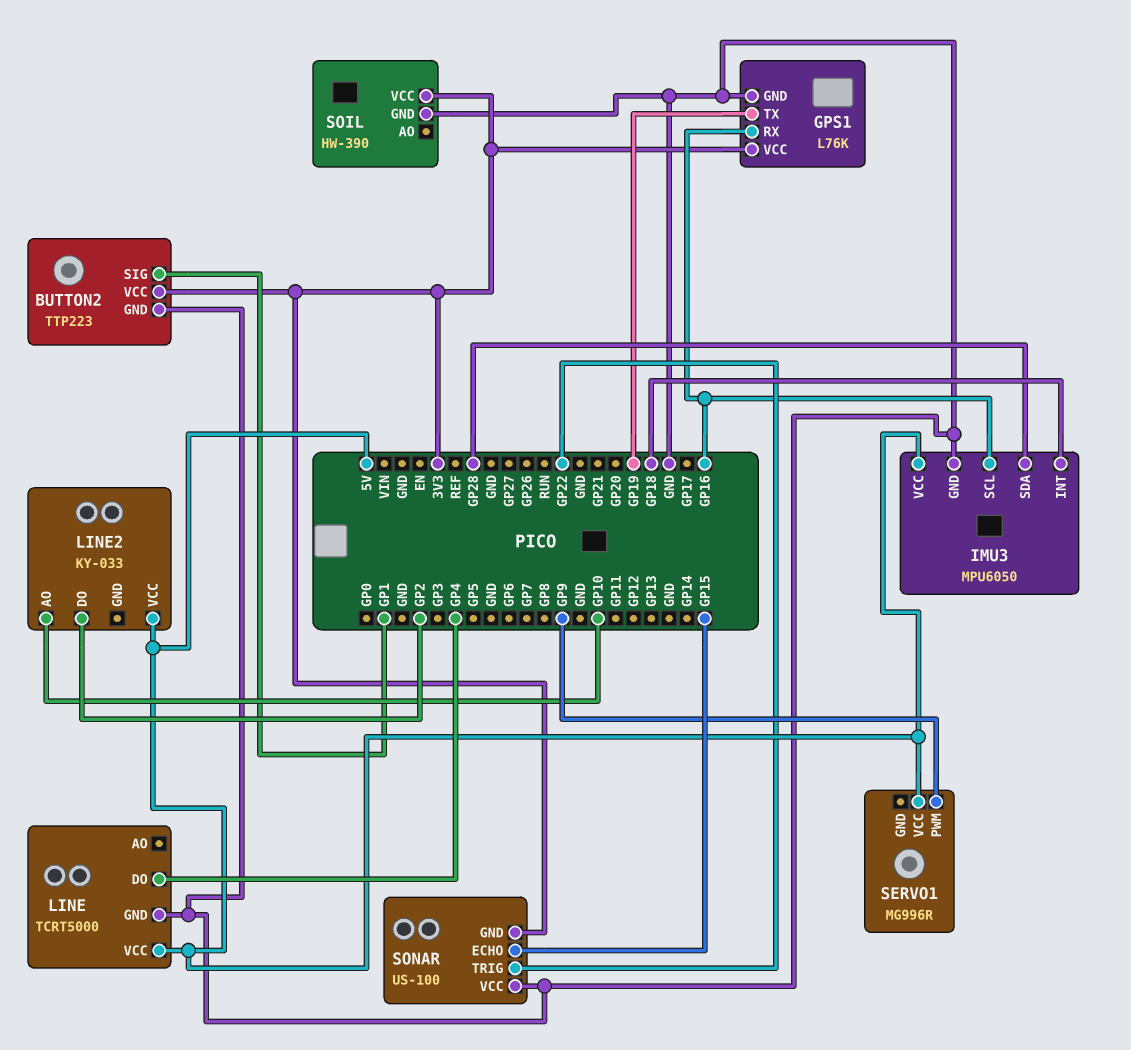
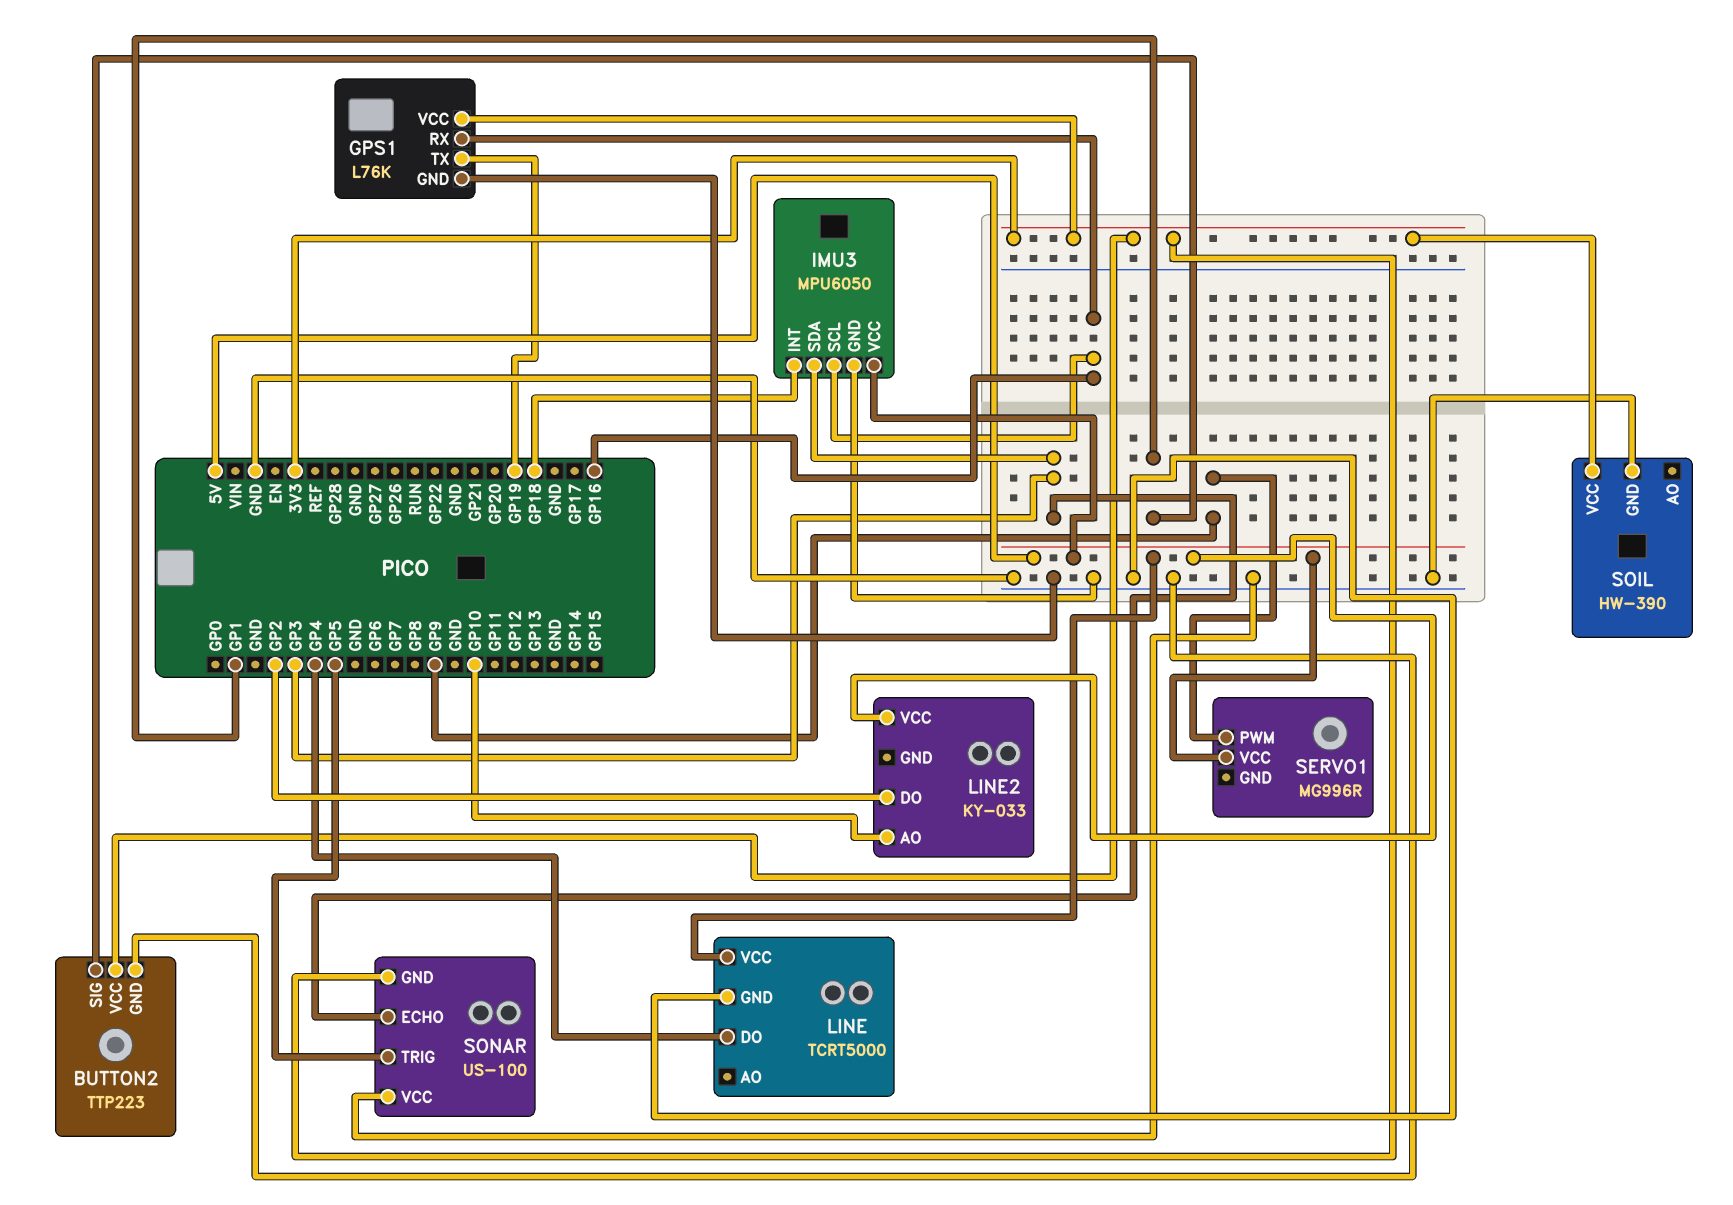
IMU3 pin SDA: GP28 -> GP3
SONAR pin ECHO: GP15 -> GP3
SONAR pin TRIG: GP22 -> GP5

